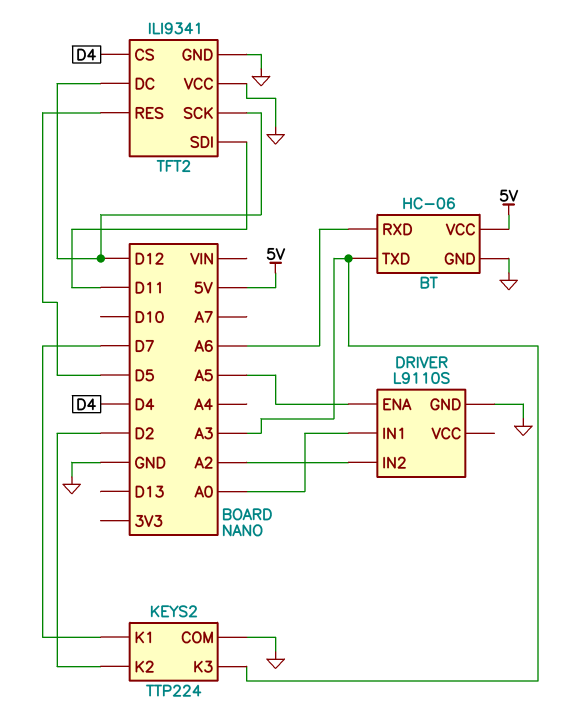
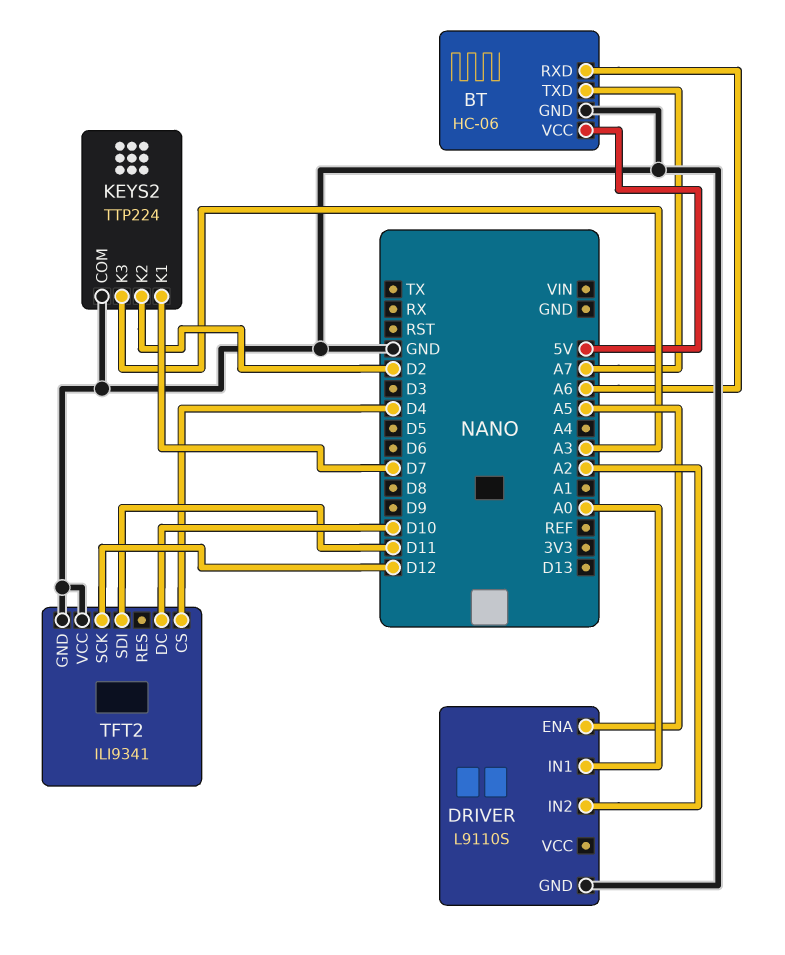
BT pin TXD: A3 -> A7
TFT2 pin DC: D12 -> D10
TFT2 pin RES: D5 -> none

